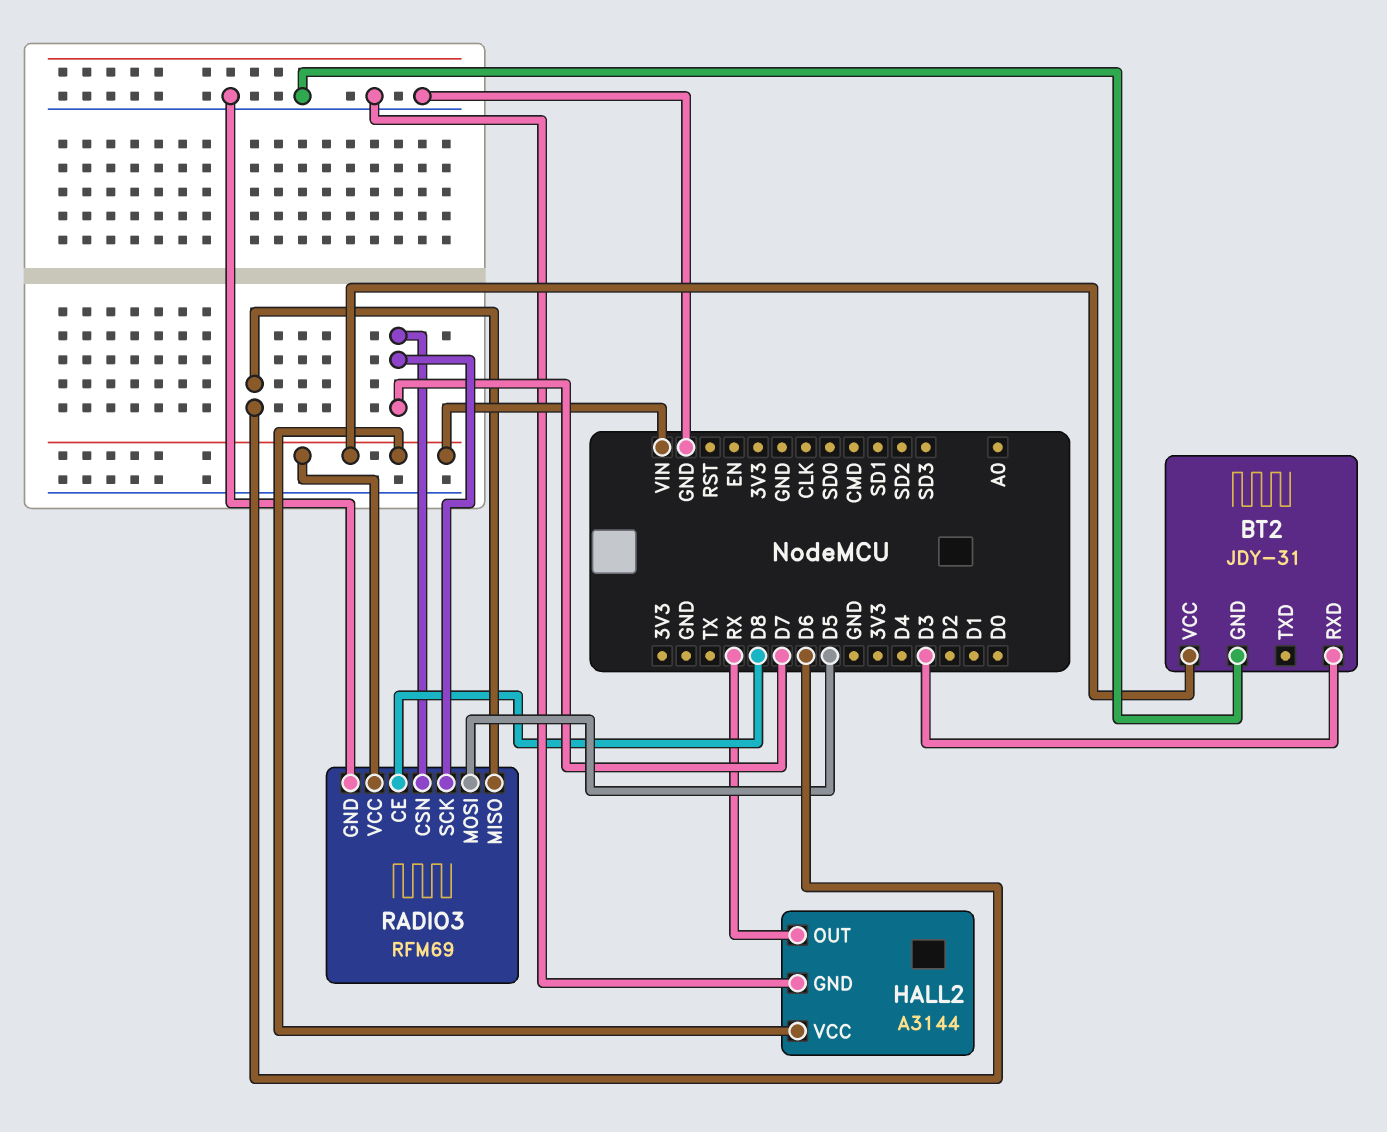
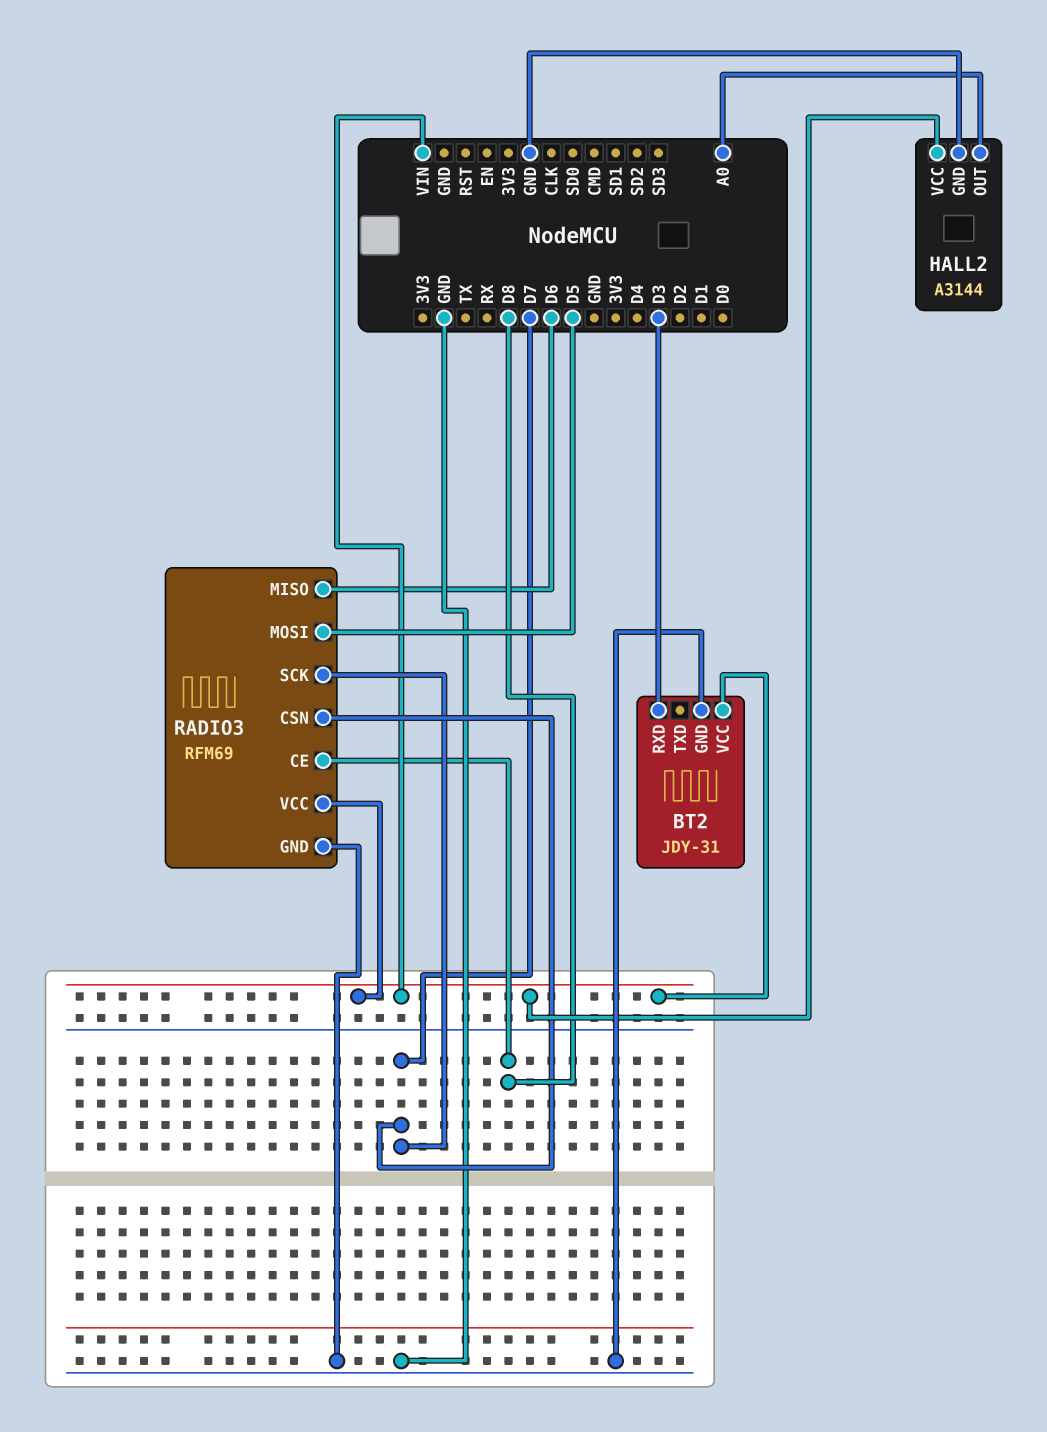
HALL2 pin OUT: RX -> A0

